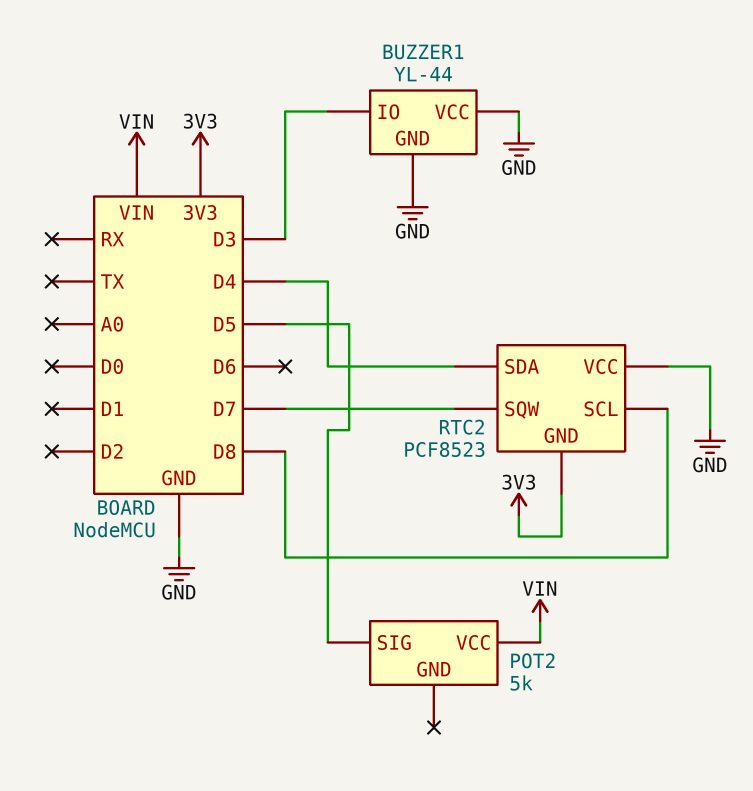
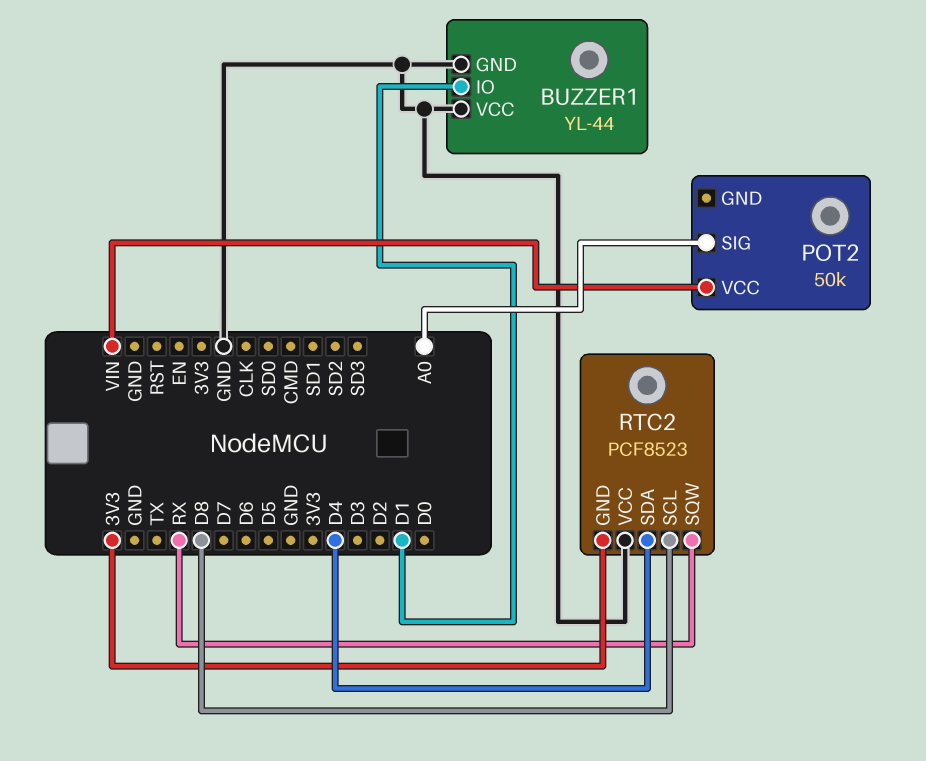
BUZZER1 pin IO: D3 -> D1
POT2: 5k -> 50k
POT2 pin SIG: D5 -> A0
RTC2 pin SQW: D7 -> RX

